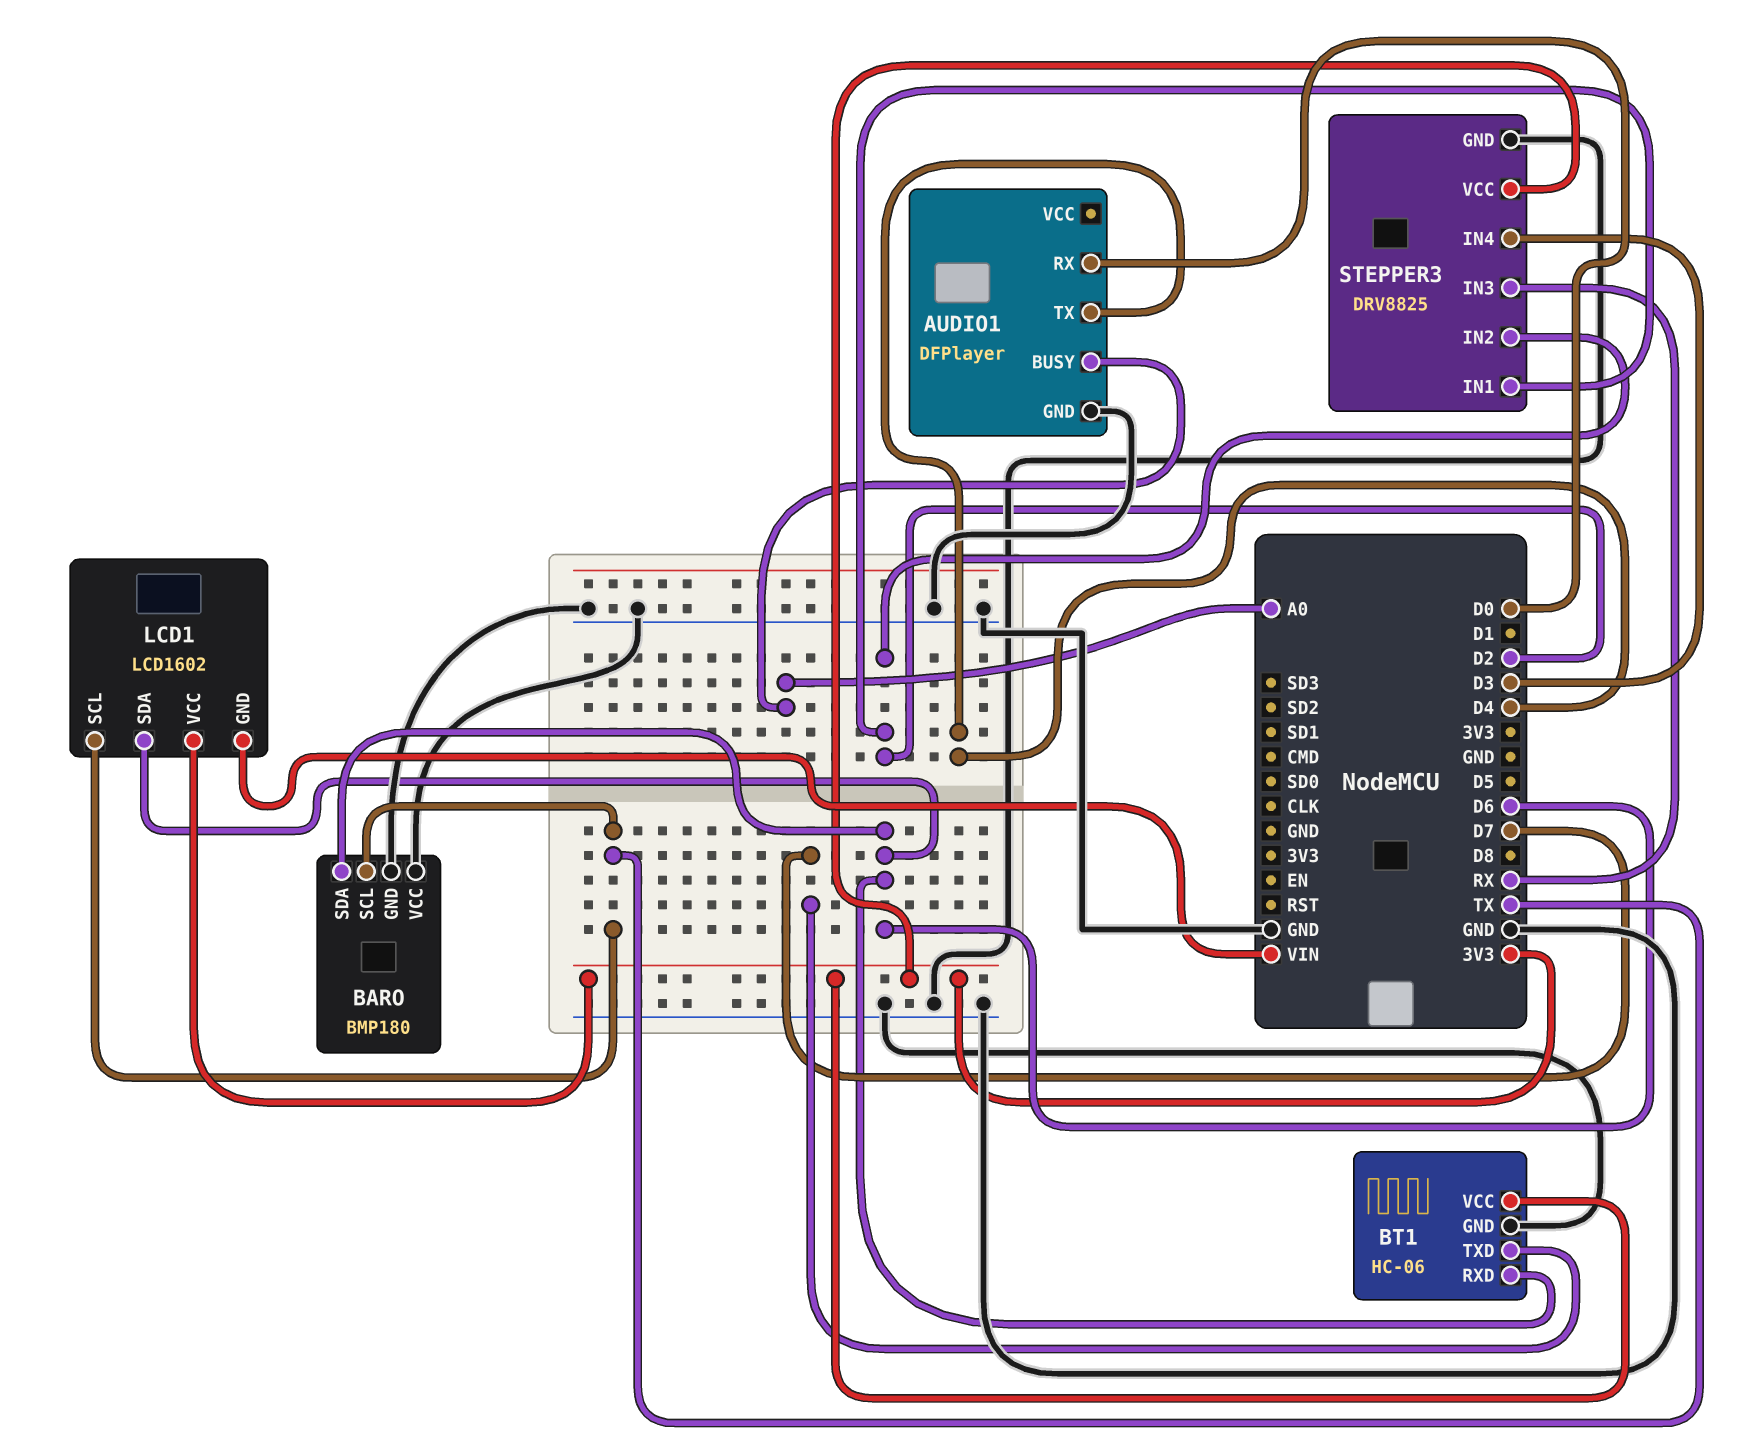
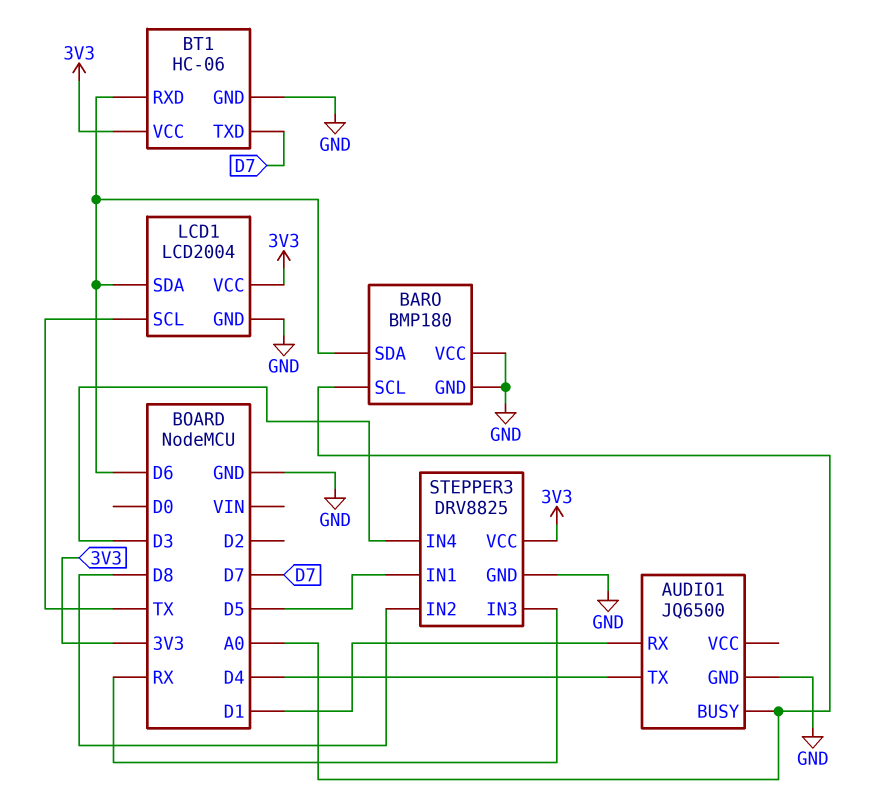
AUDIO1: DFPlayer -> JQ6500
AUDIO1 pin RX: D0 -> D1
BARO pin SCL: TX -> A0
LCD1: LCD1602 -> LCD2004
LCD1 pin GND: VIN -> GND
STEPPER3 pin IN1: D2 -> D5
STEPPER3 pin IN2: D2 -> D8

